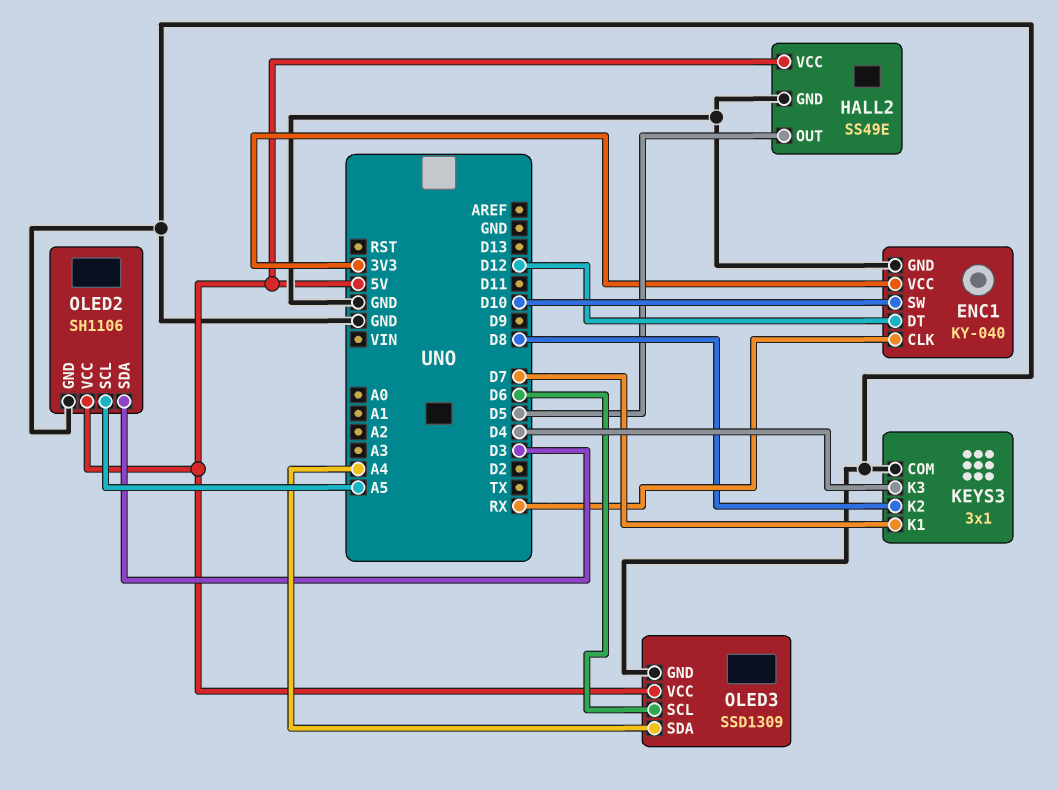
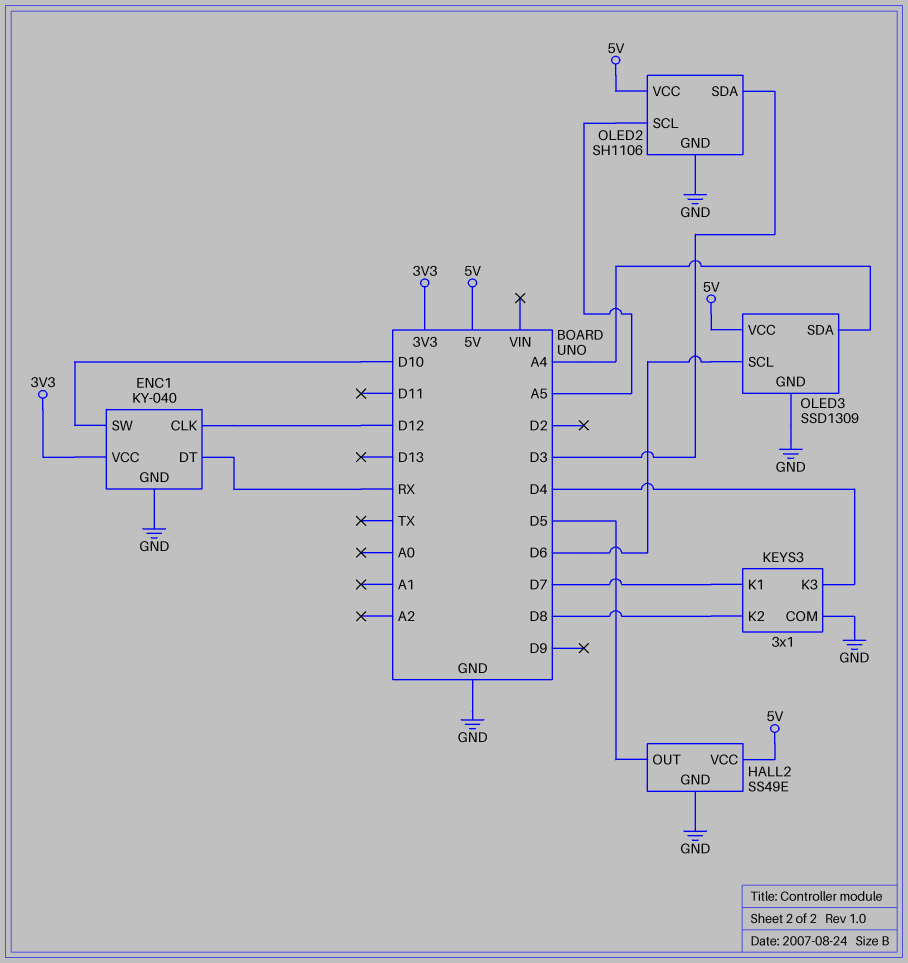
ENC1 pin CLK: RX -> D12
ENC1 pin DT: D12 -> RX

